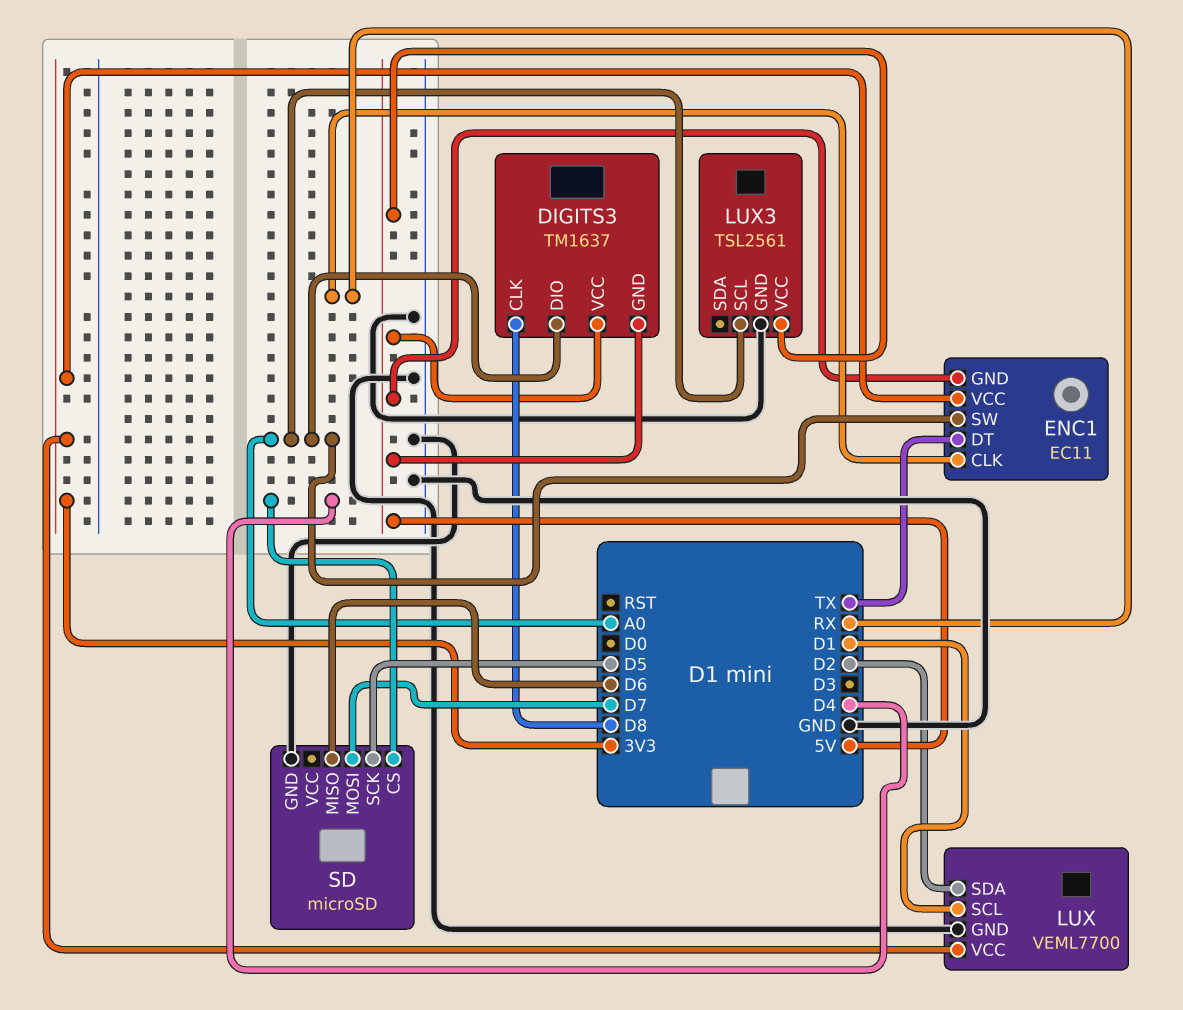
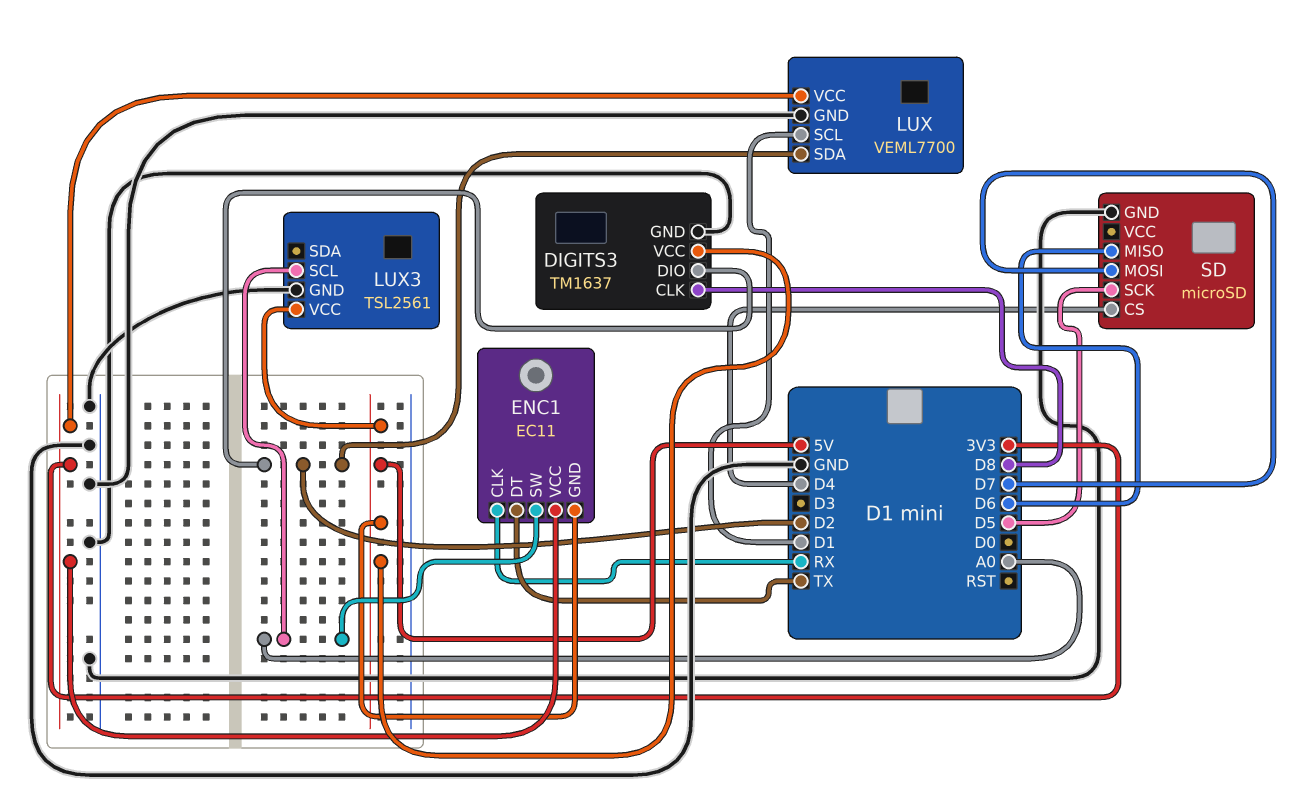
DIGITS3 pin DIO: A0 -> D2
DIGITS3 pin GND: 5V -> GND

